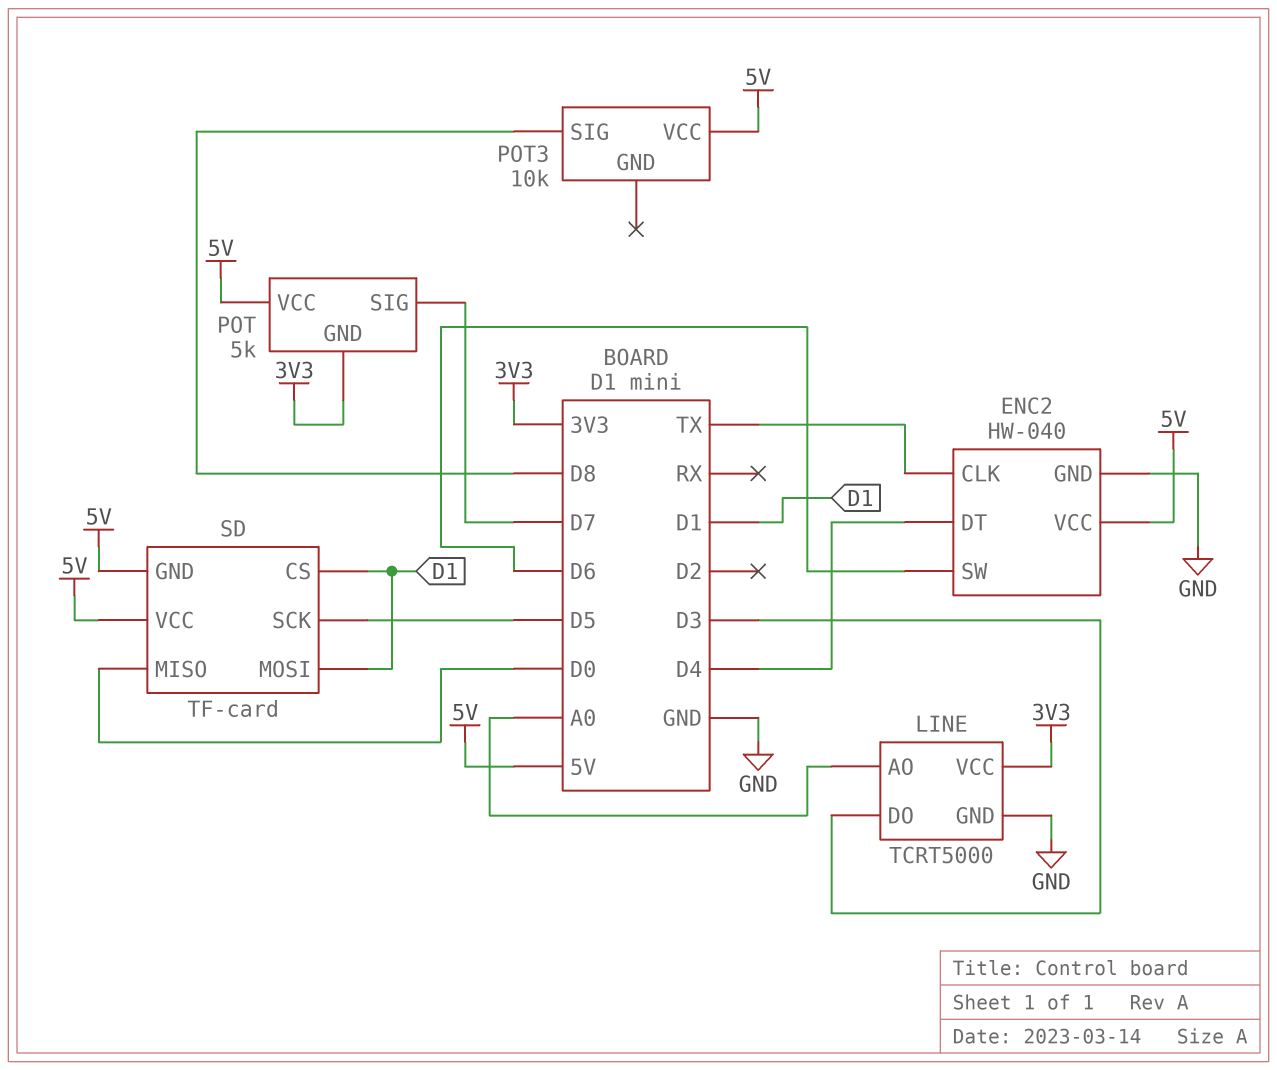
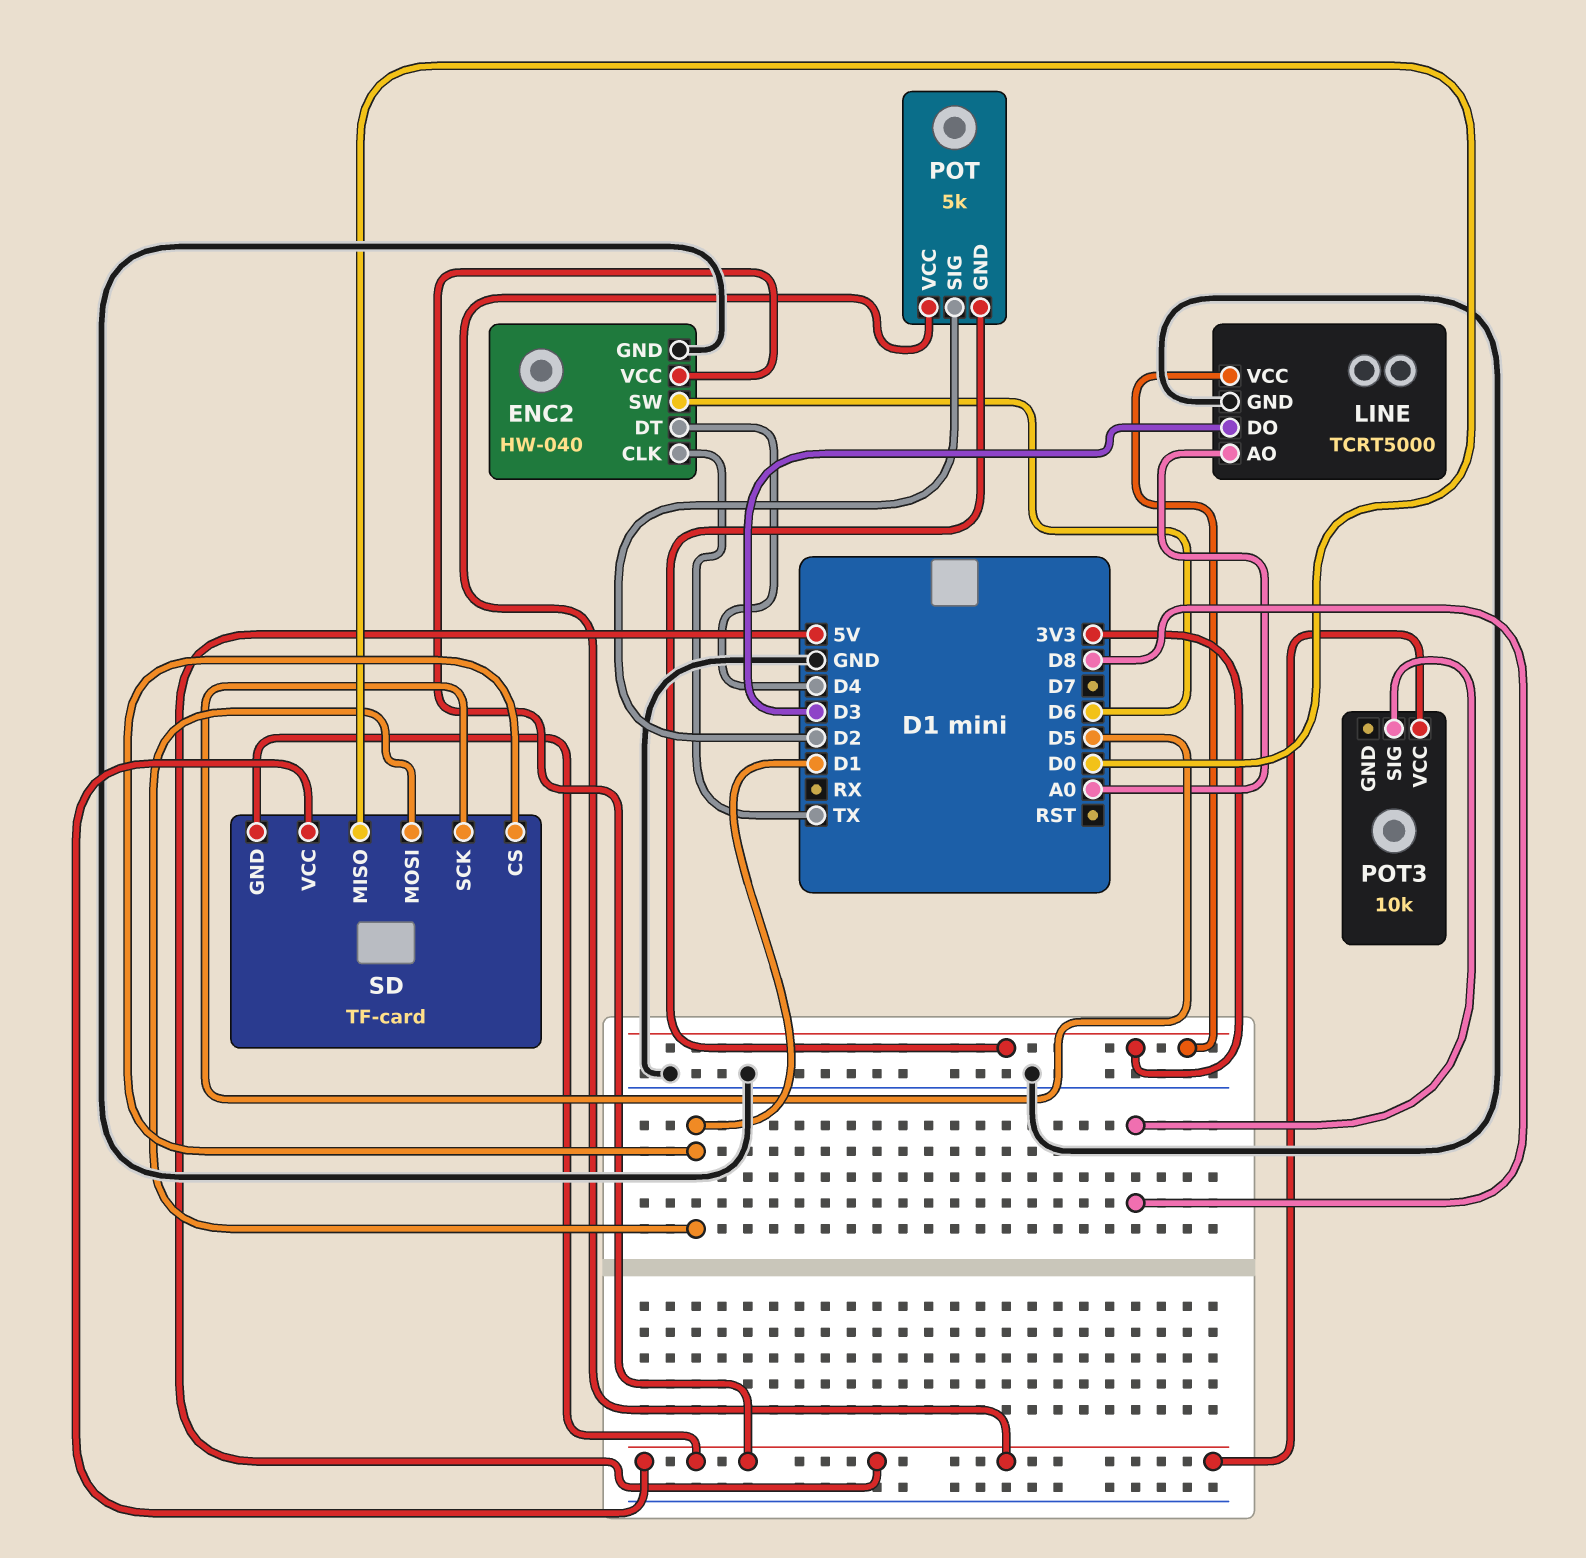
POT pin SIG: D7 -> D2

